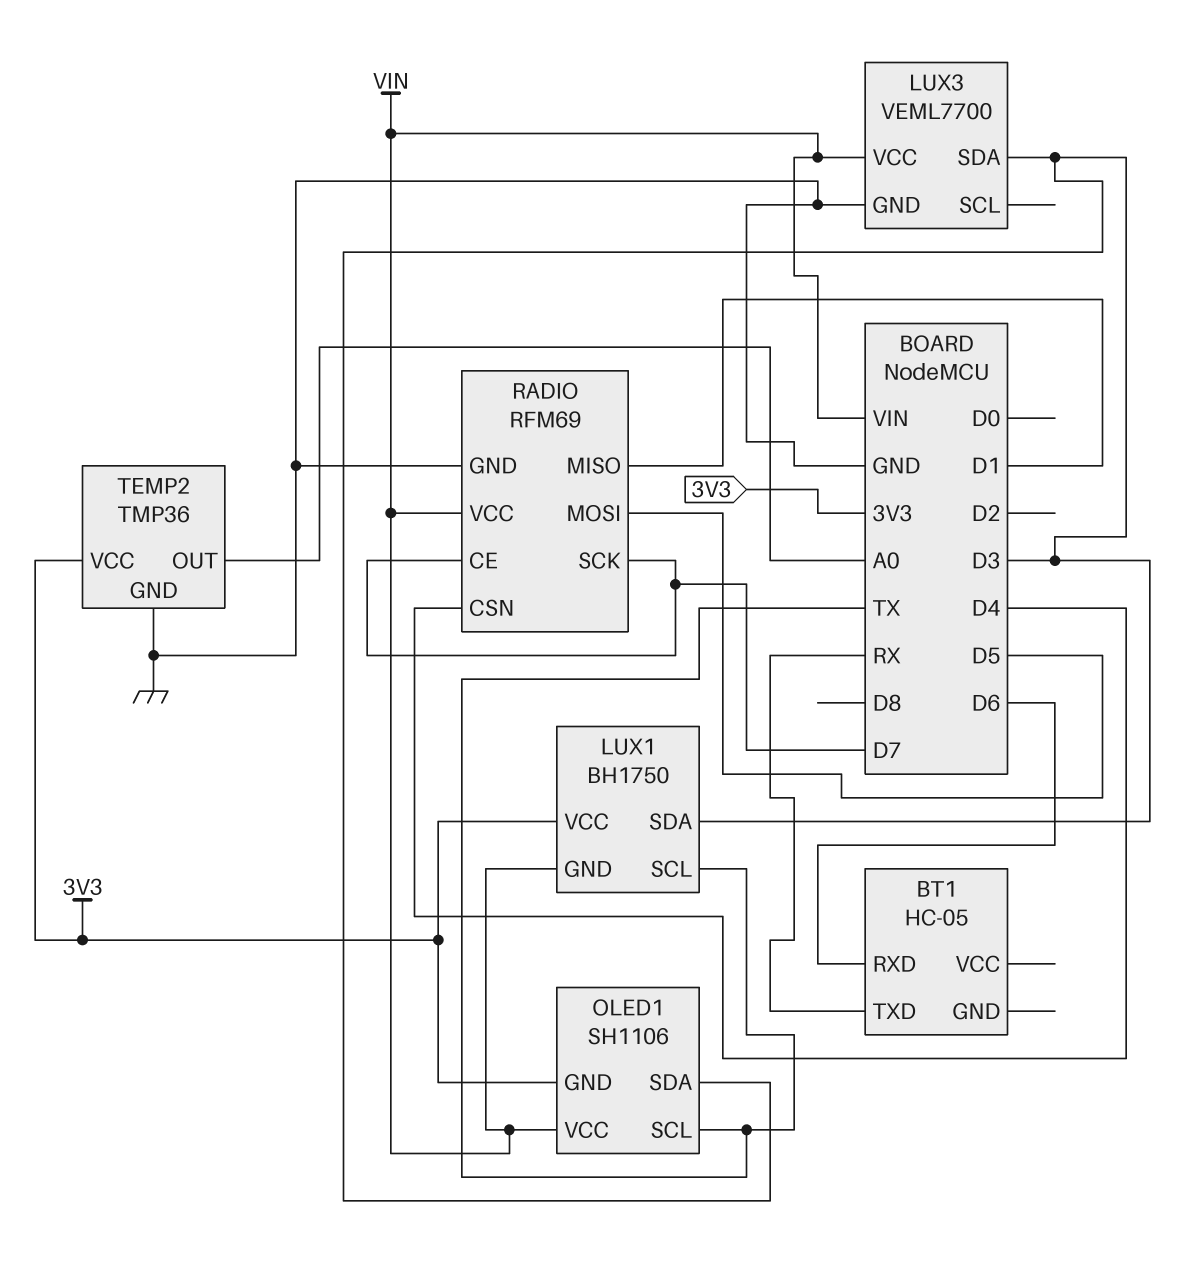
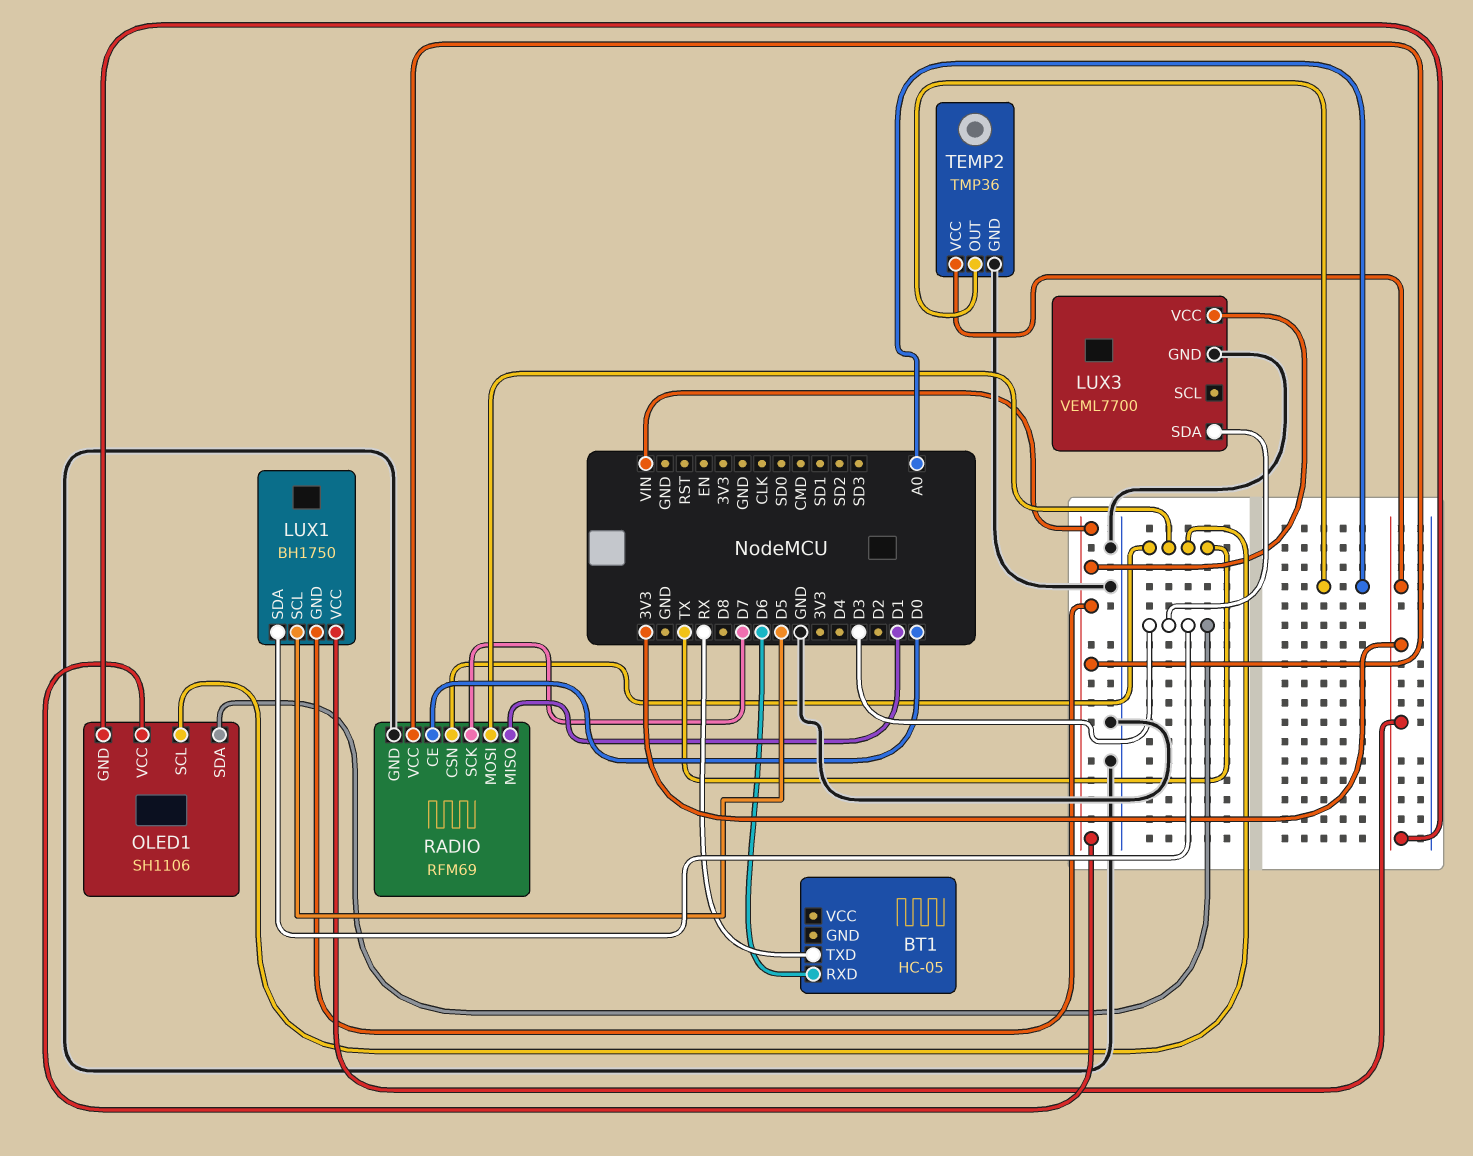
LUX1 pin SCL: TX -> D5
RADIO pin CE: D7 -> D0
RADIO pin CSN: D4 -> TX
RADIO pin MOSI: D5 -> TX

